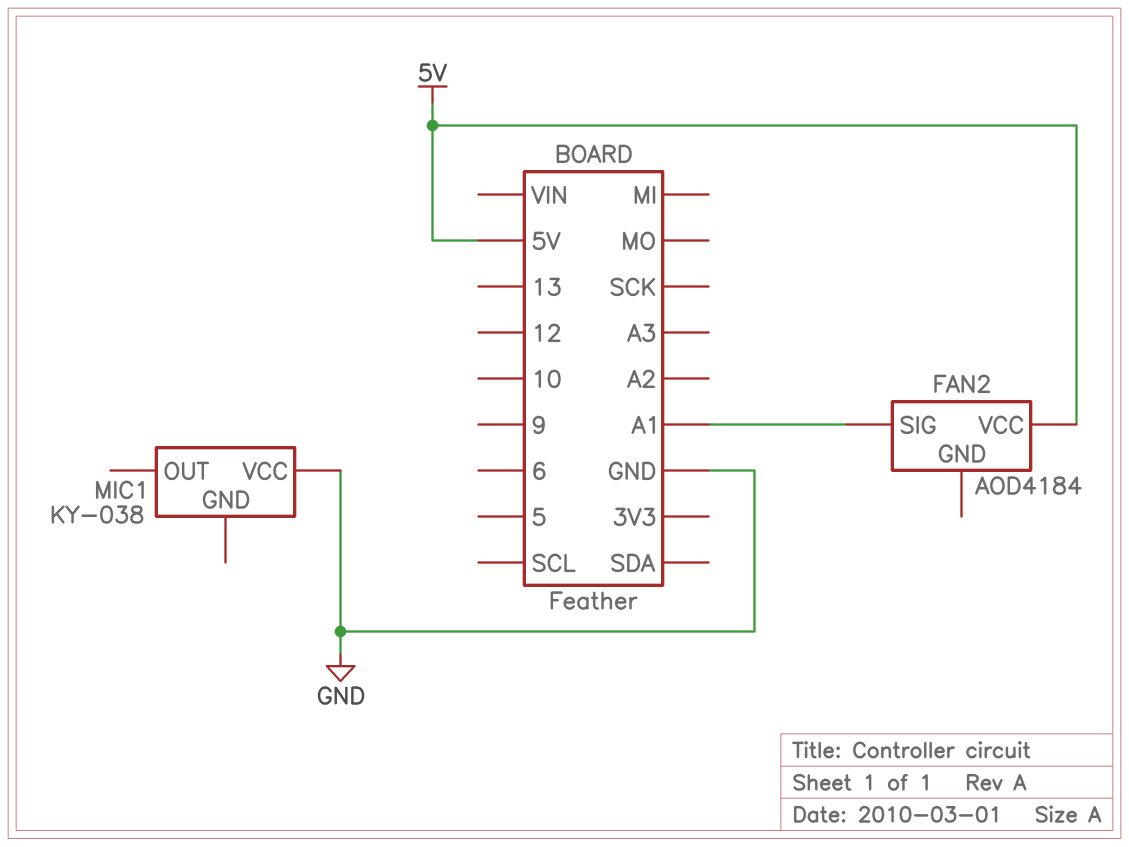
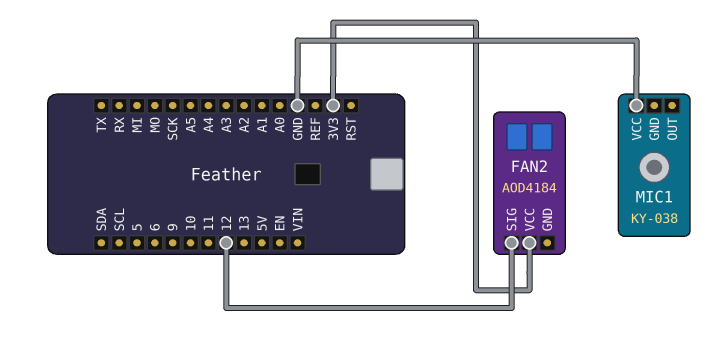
FAN2 pin SIG: A1 -> 12
FAN2 pin VCC: 5V -> 3V3

